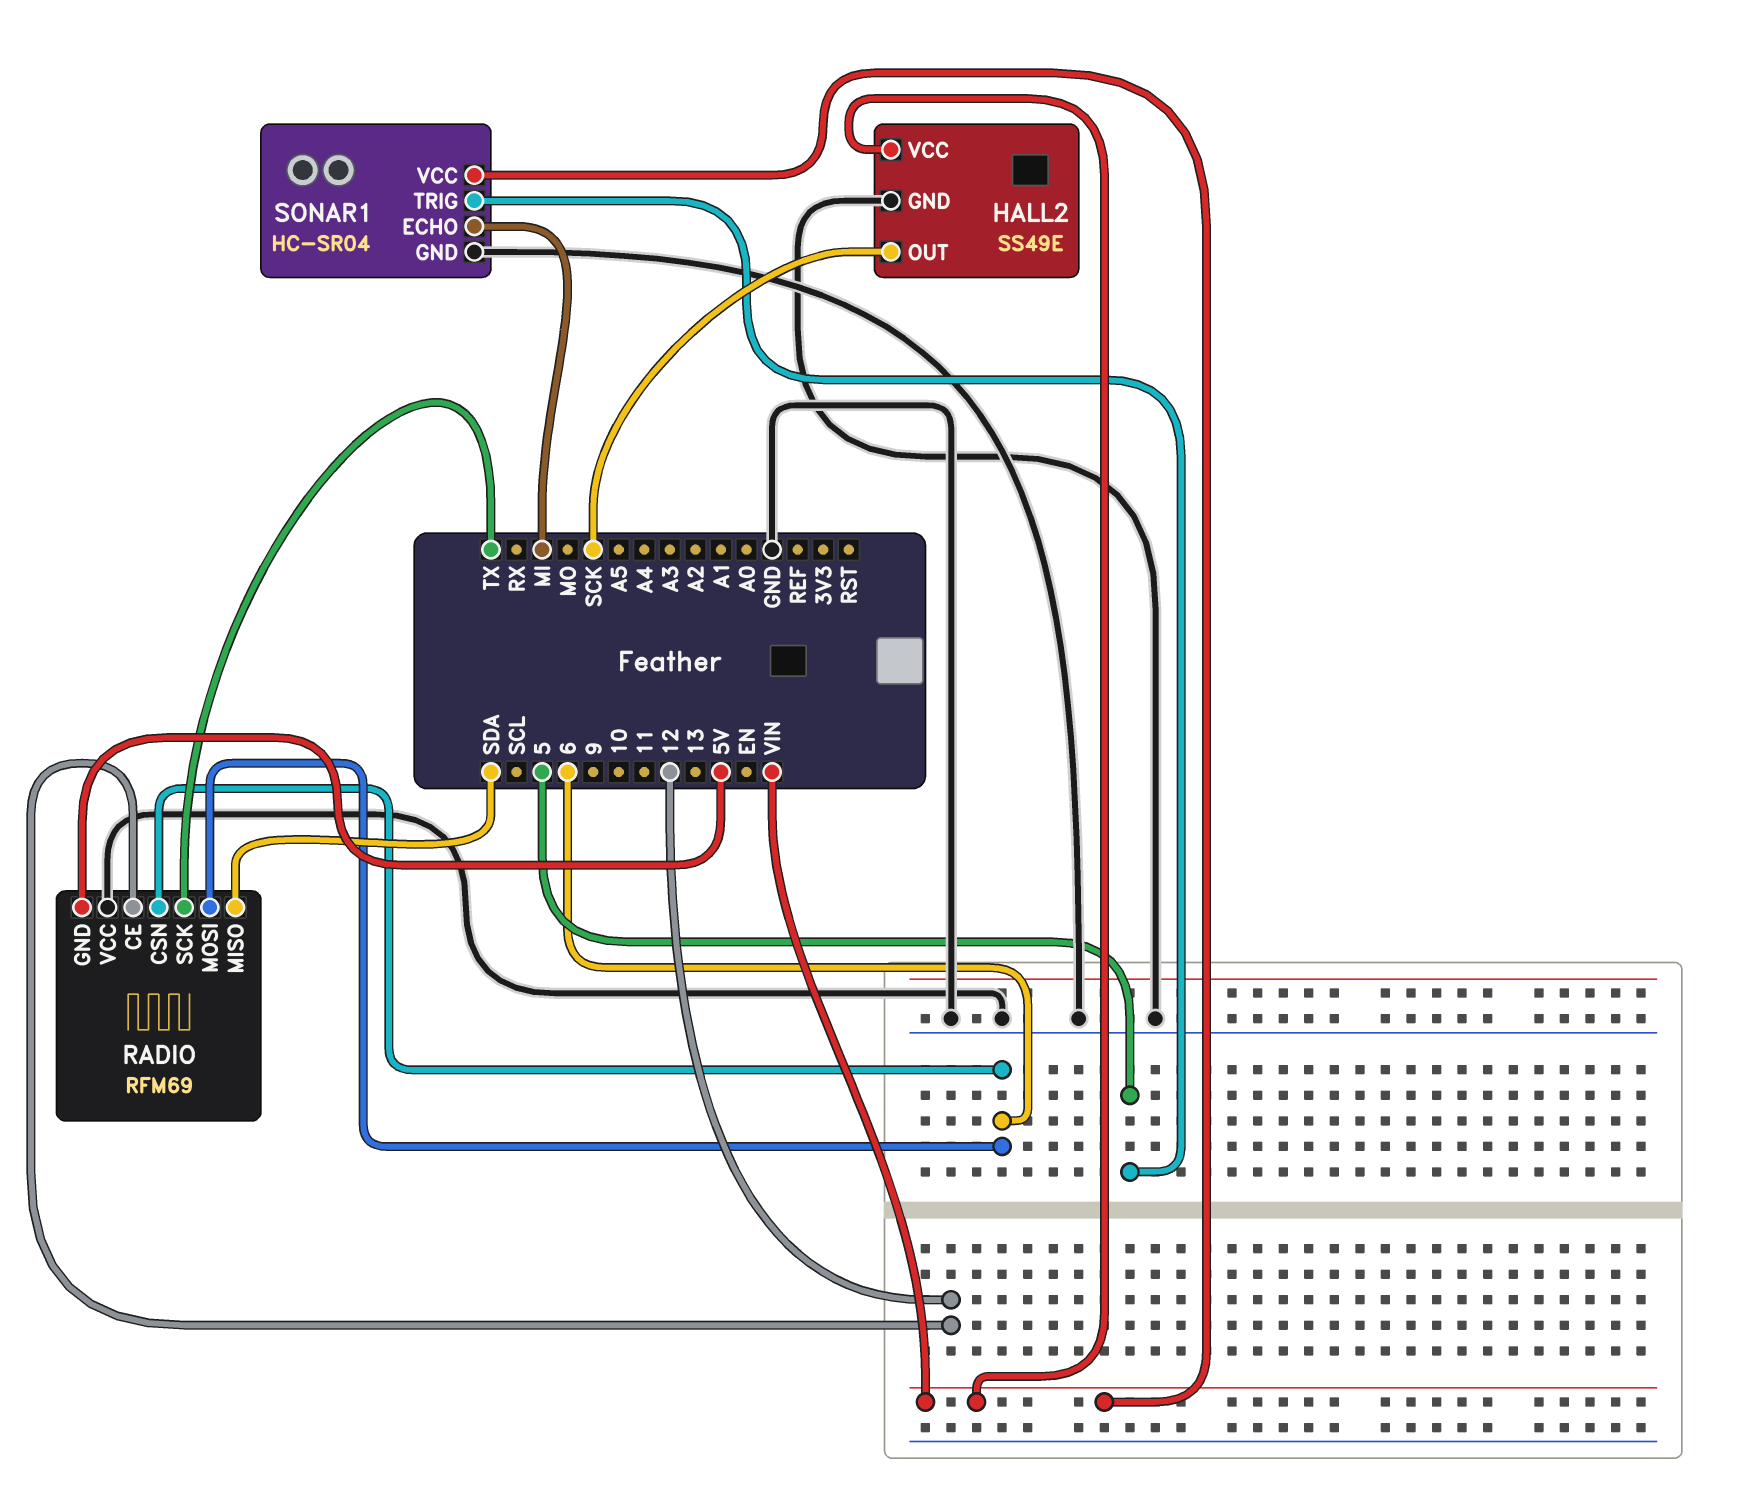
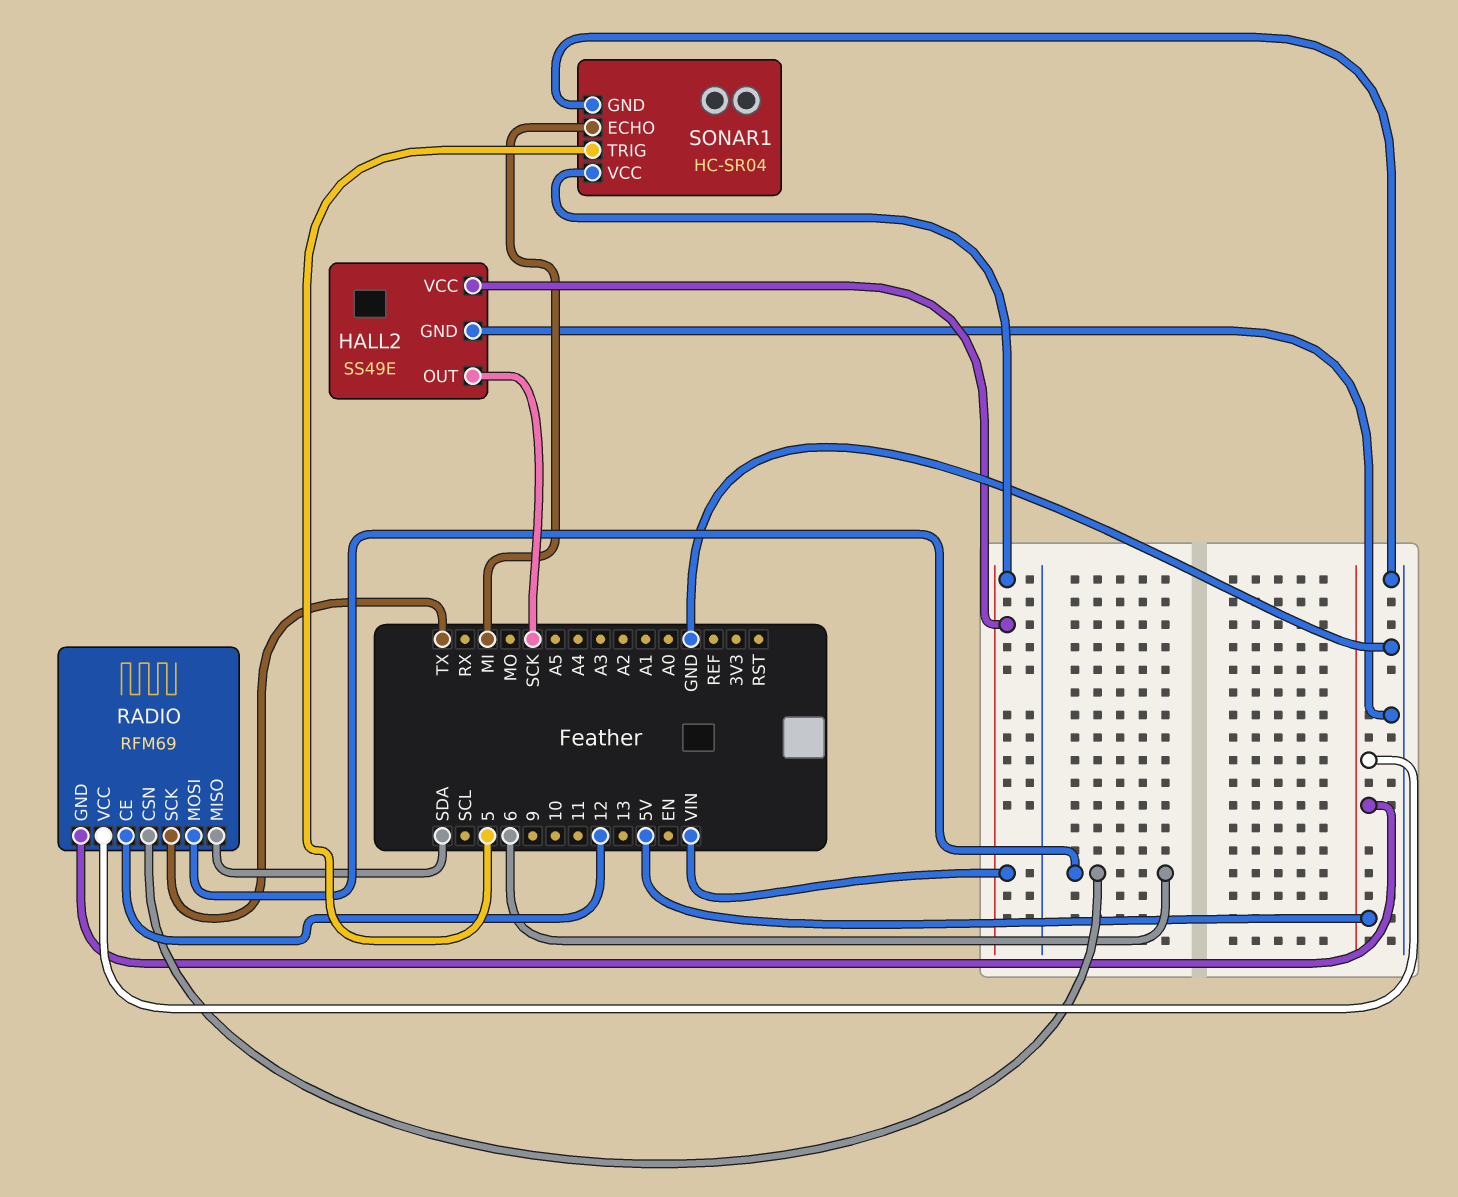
RADIO pin VCC: GND -> 5V

